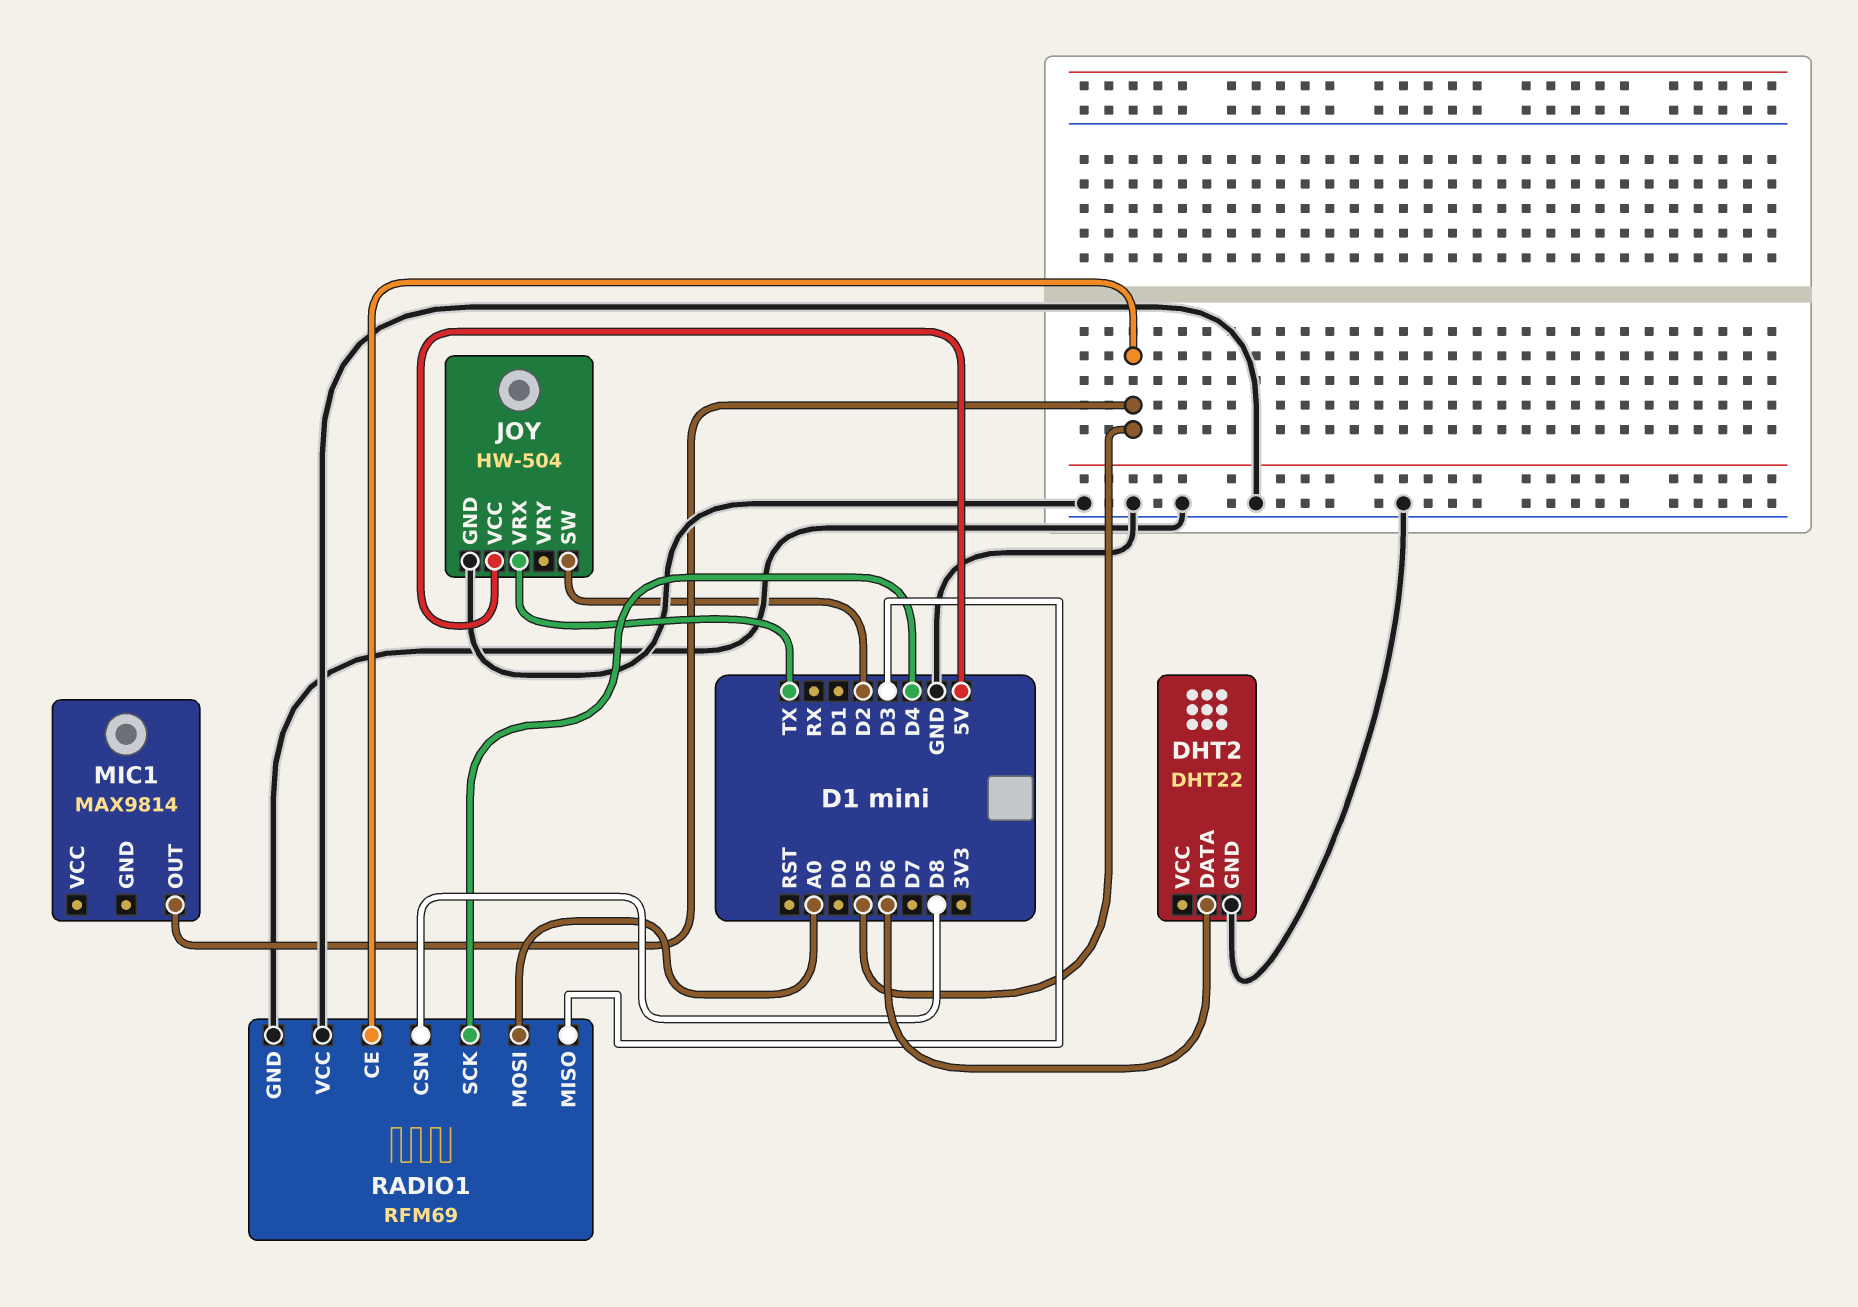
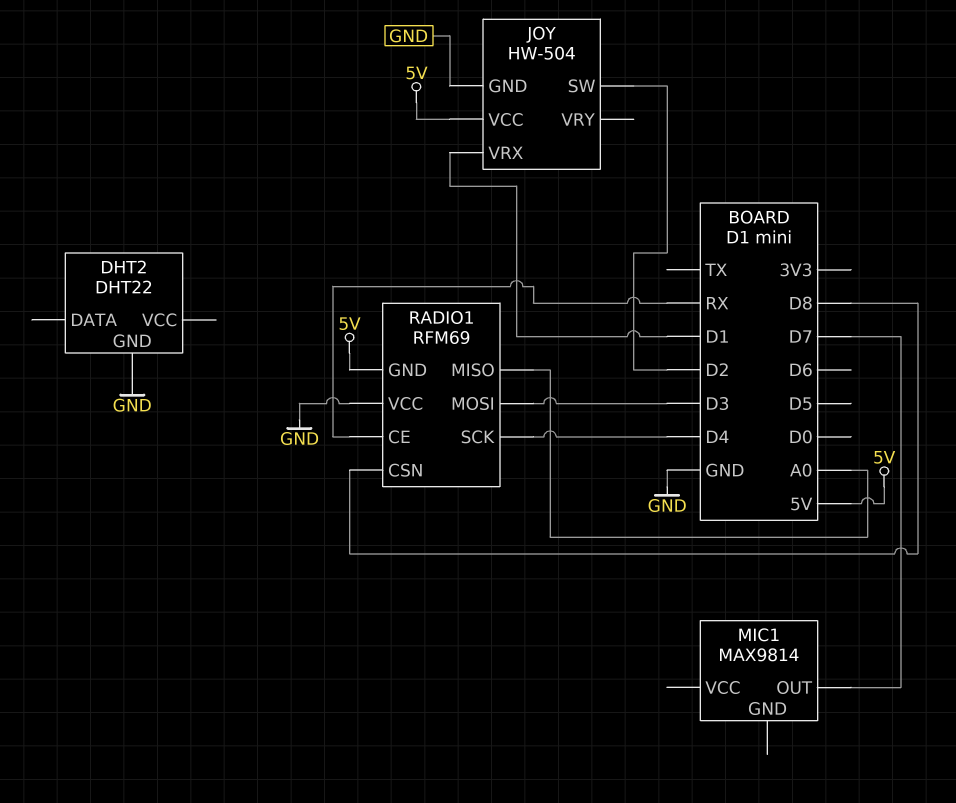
DHT2 pin DATA: D6 -> none
JOY pin VRX: TX -> D1
MIC1 pin OUT: D5 -> D7
RADIO1 pin CE: D5 -> RX
RADIO1 pin GND: GND -> 5V
RADIO1 pin MISO: D3 -> A0
RADIO1 pin MOSI: A0 -> D3

